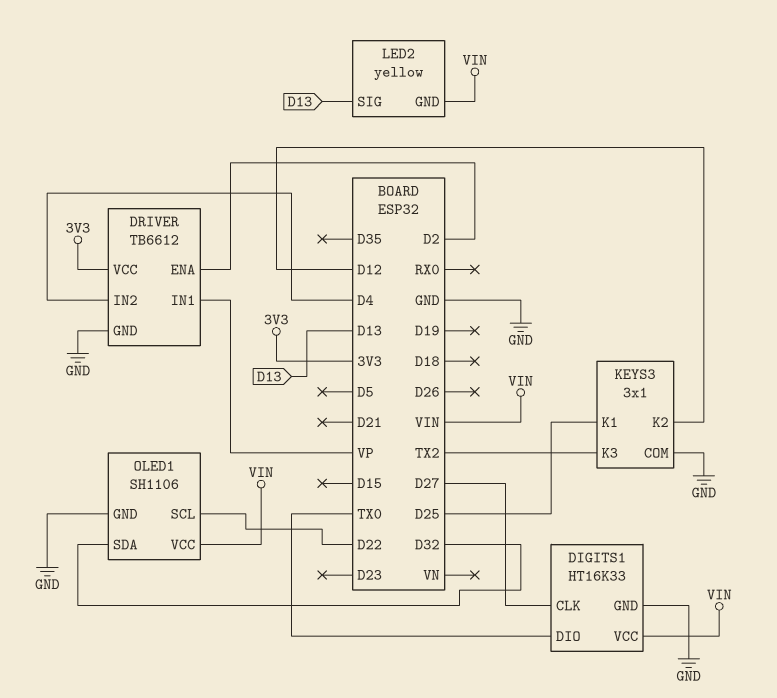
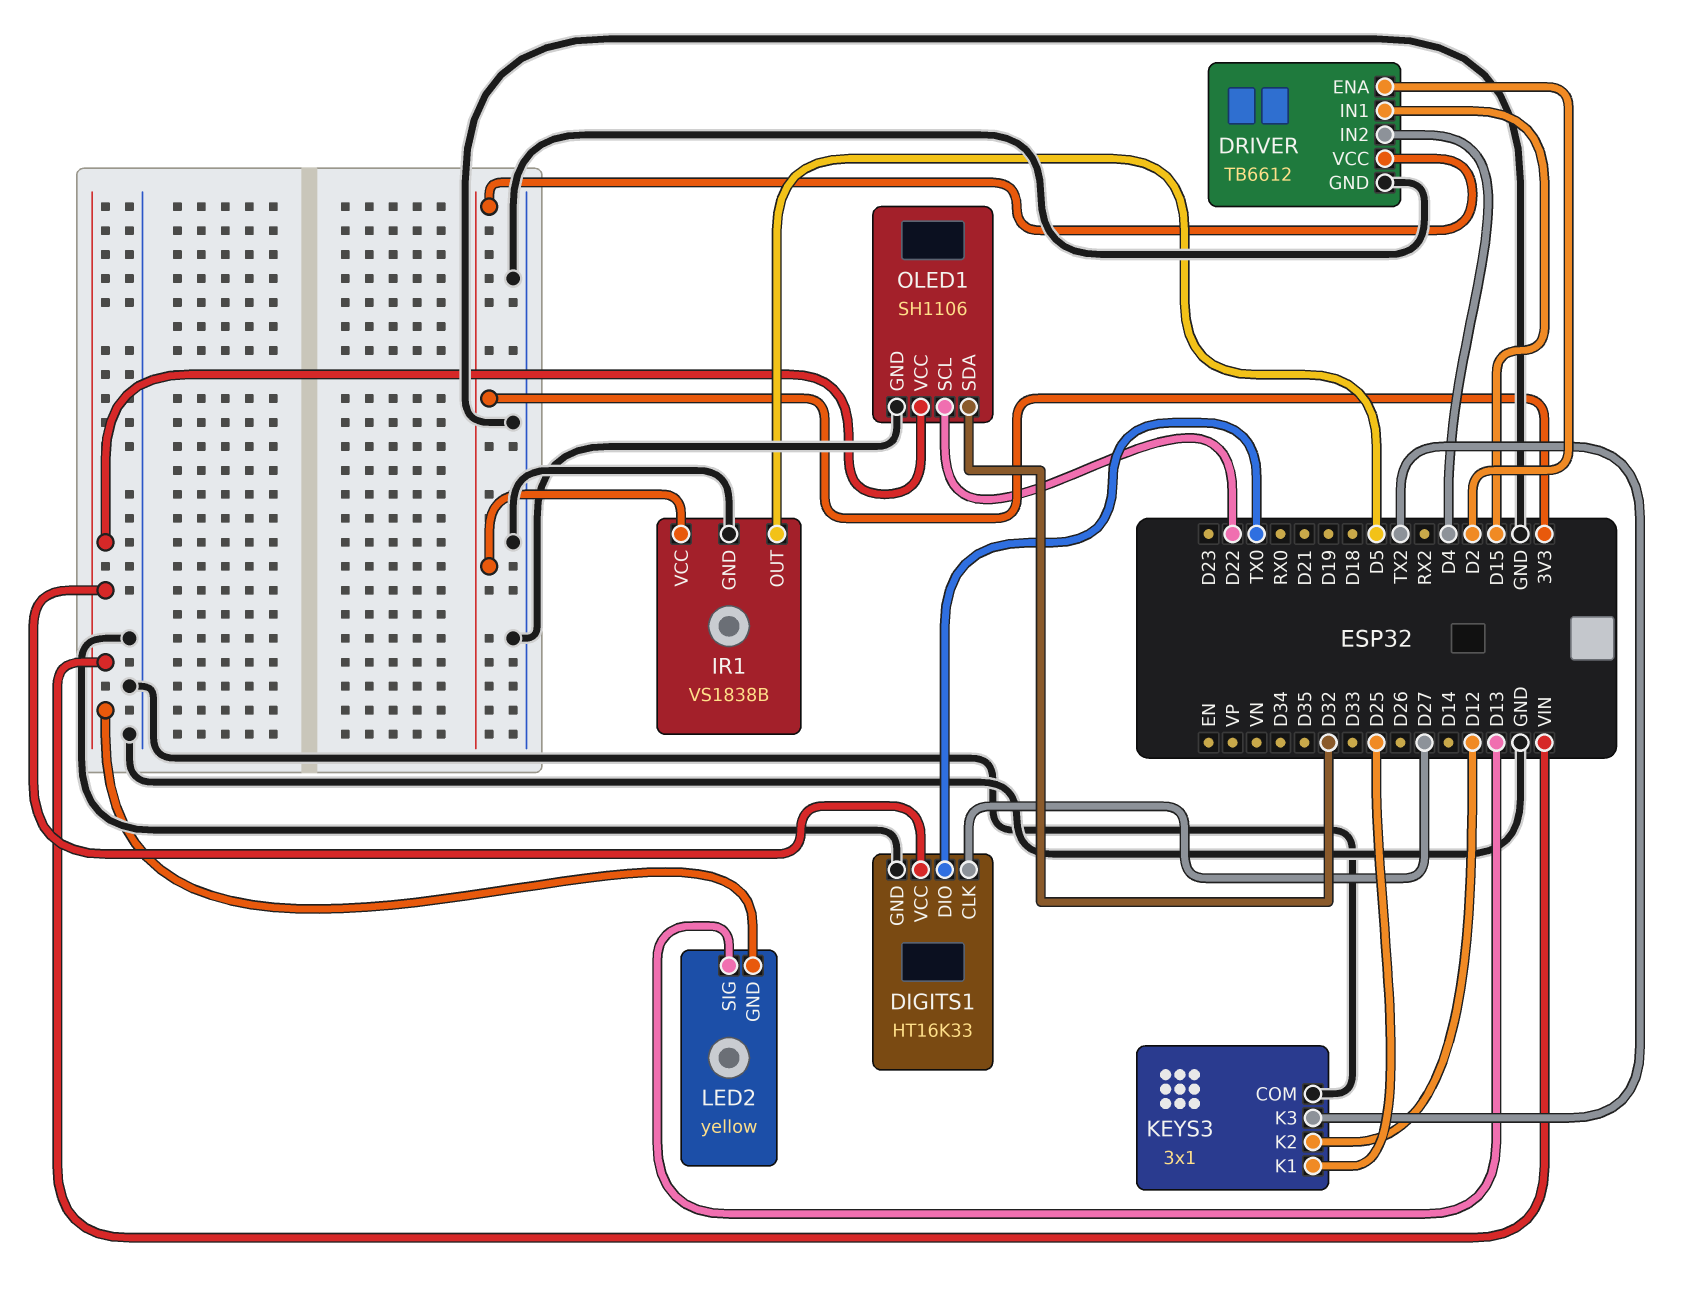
DRIVER pin IN1: VP -> D15
IR1: none -> VS1838B
IR1 pin GND: none -> GND
IR1 pin OUT: none -> D5
IR1 pin VCC: none -> 3V3

